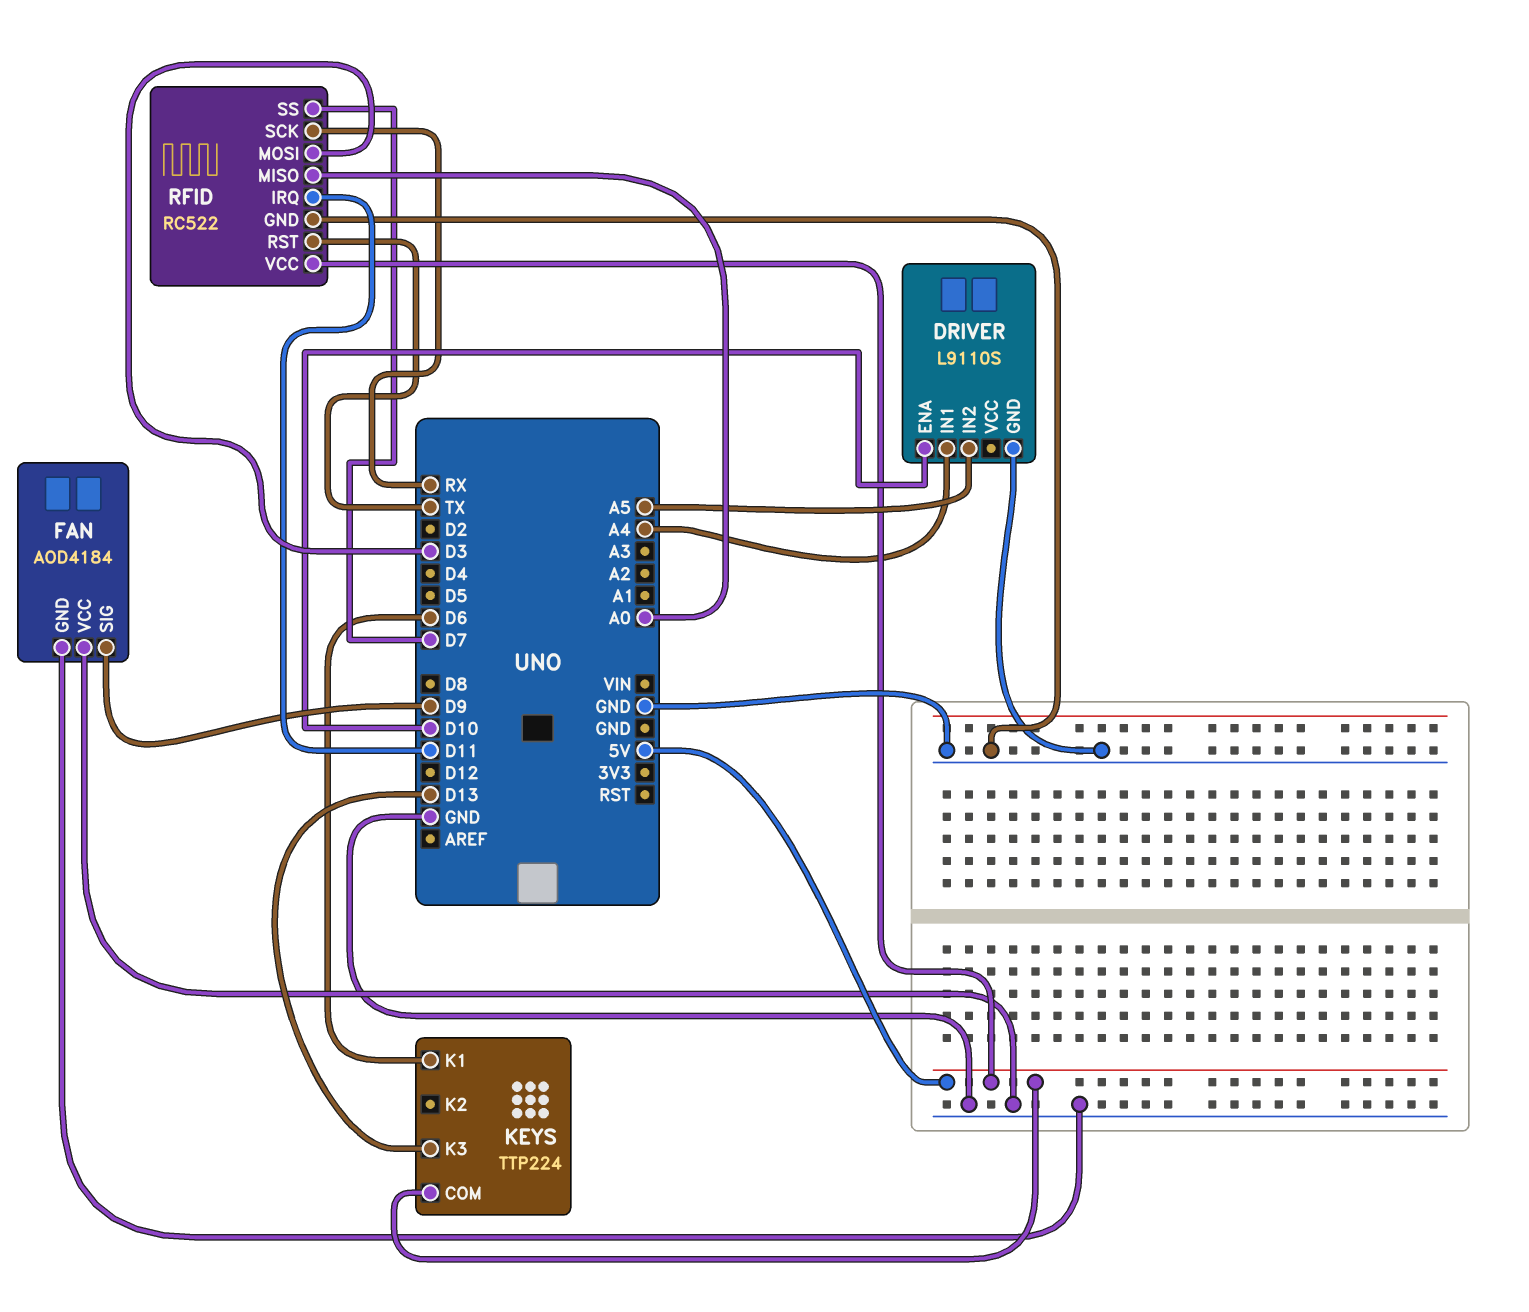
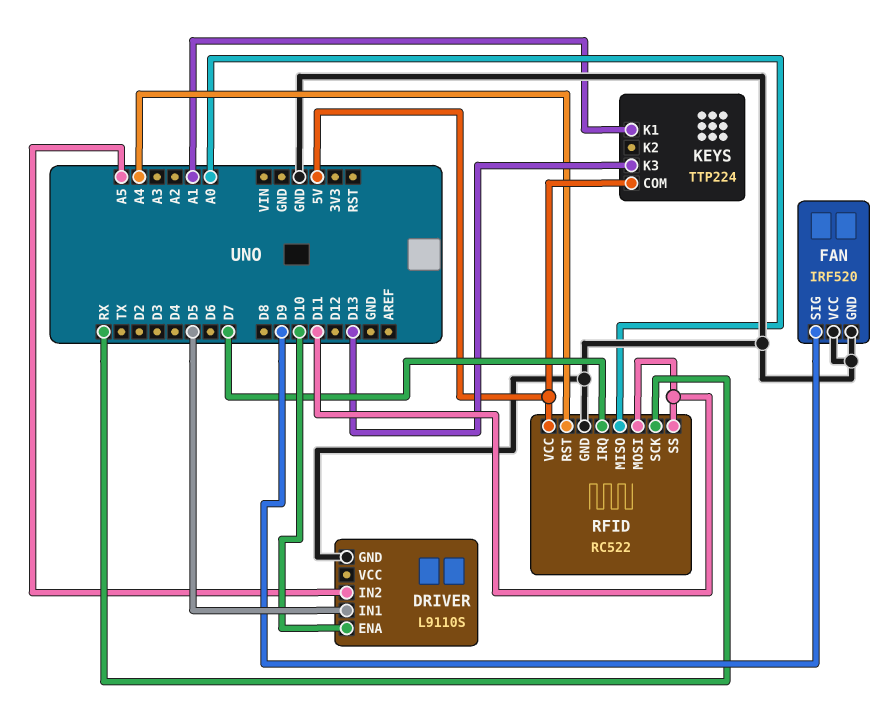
DRIVER pin IN1: A4 -> D5
FAN: AOD4184 -> IRF520
KEYS pin K1: D6 -> A1
RFID pin IRQ: D11 -> D7
RFID pin MOSI: D3 -> D11
RFID pin RST: TX -> A4
RFID pin SS: D7 -> D11

